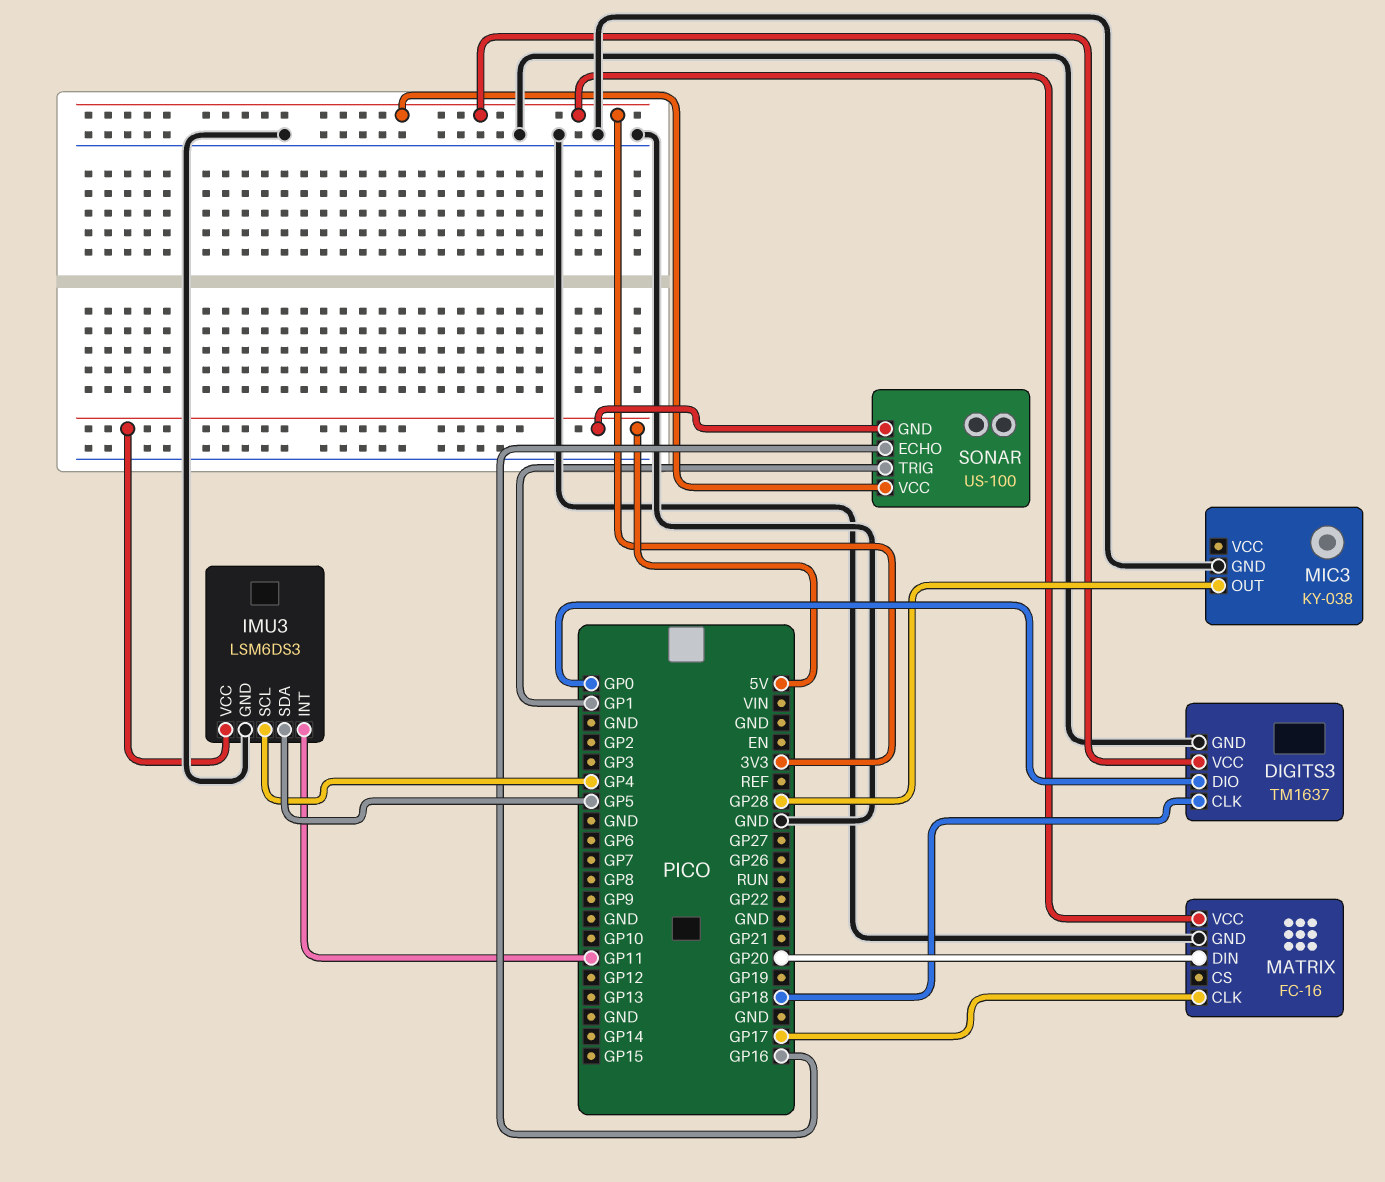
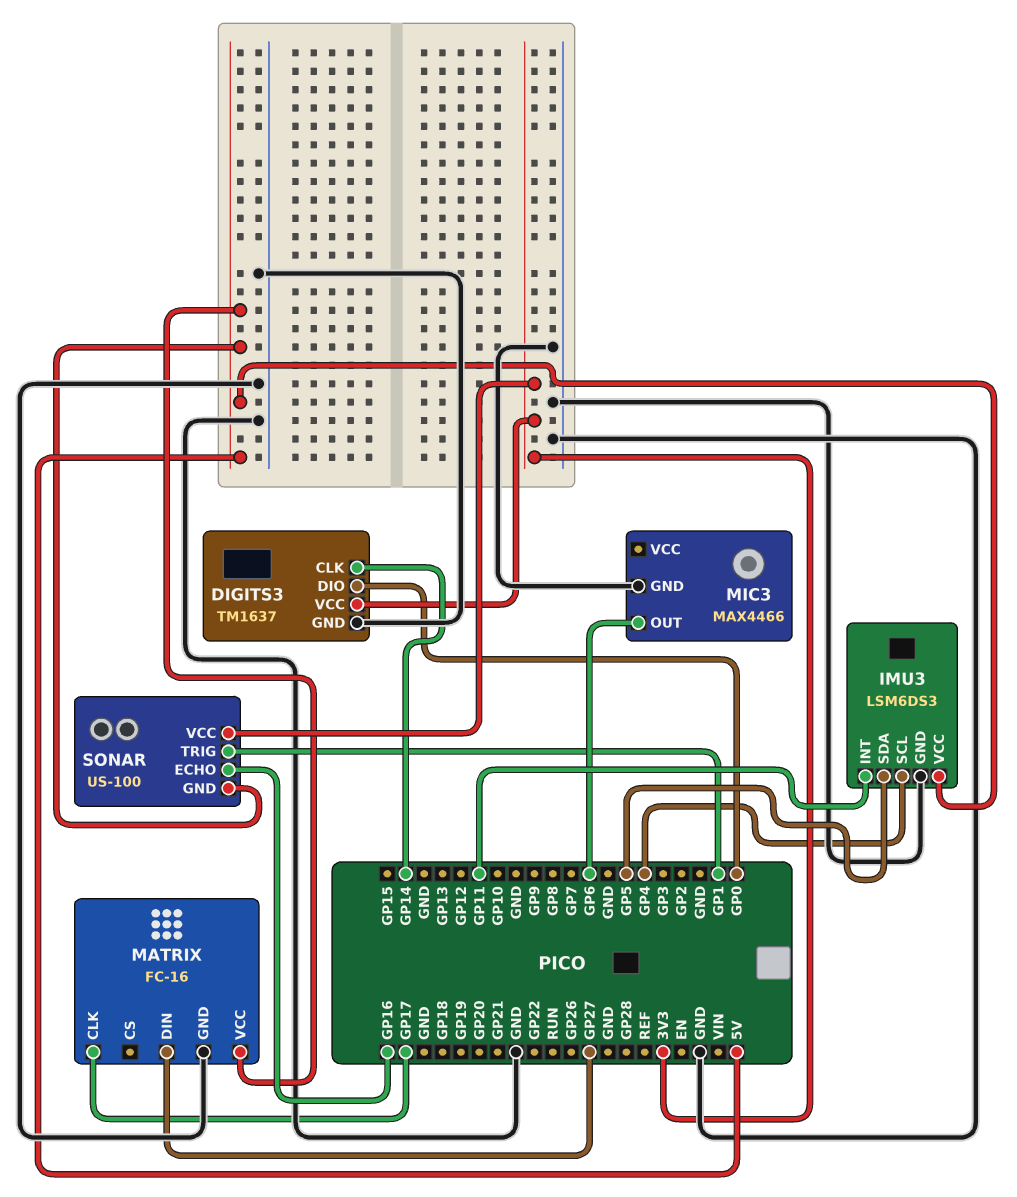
DIGITS3 pin CLK: GP18 -> GP14
MATRIX pin DIN: GP20 -> GP27
MATRIX pin VCC: 3V3 -> 5V
MIC3: KY-038 -> MAX4466
MIC3 pin OUT: GP28 -> GP6

